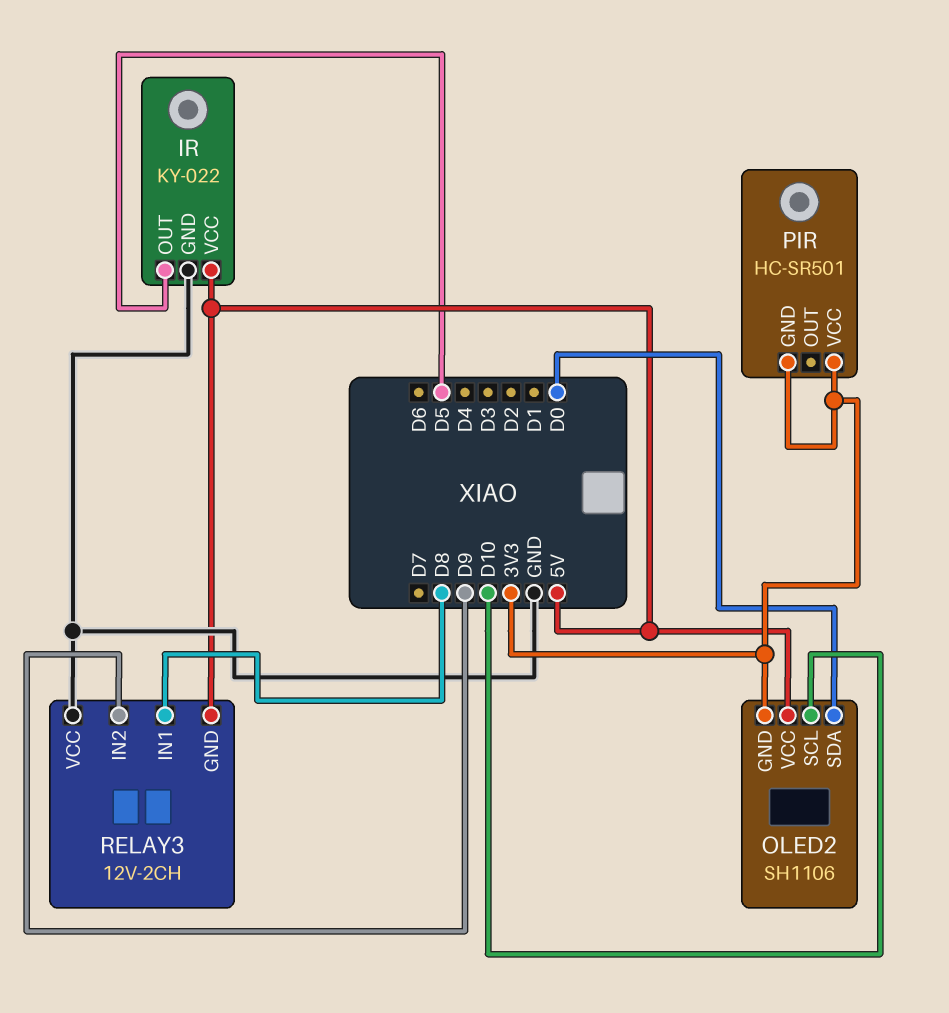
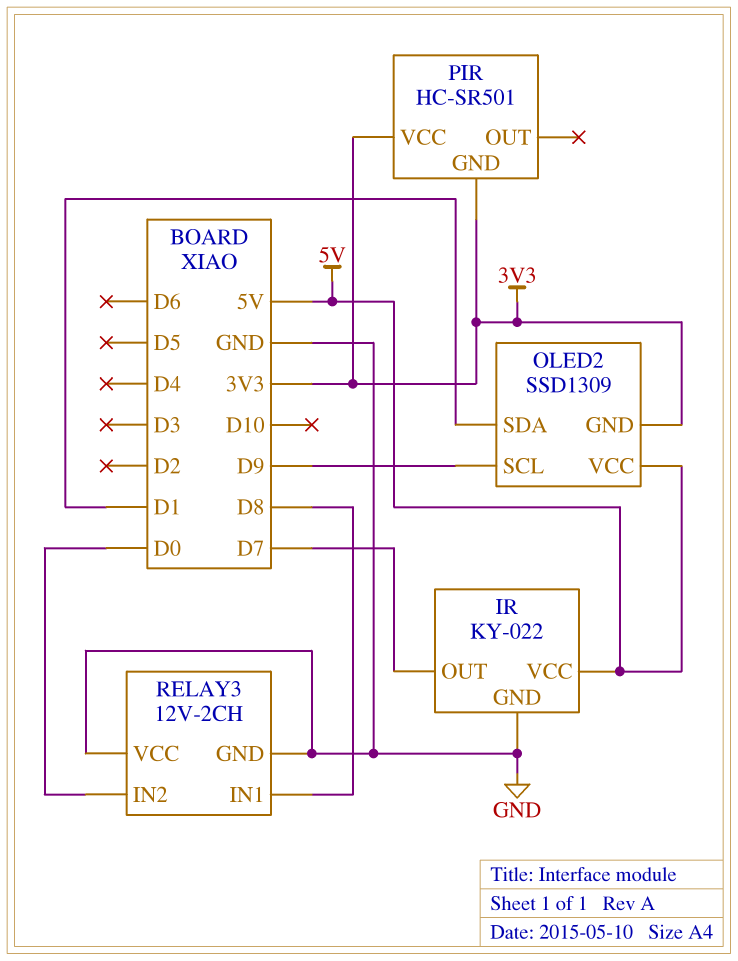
IR pin OUT: D5 -> D7
OLED2: SH1106 -> SSD1309
OLED2 pin SCL: D10 -> D9
OLED2 pin SDA: D0 -> D1
RELAY3 pin GND: 5V -> GND
RELAY3 pin IN2: D9 -> D0

